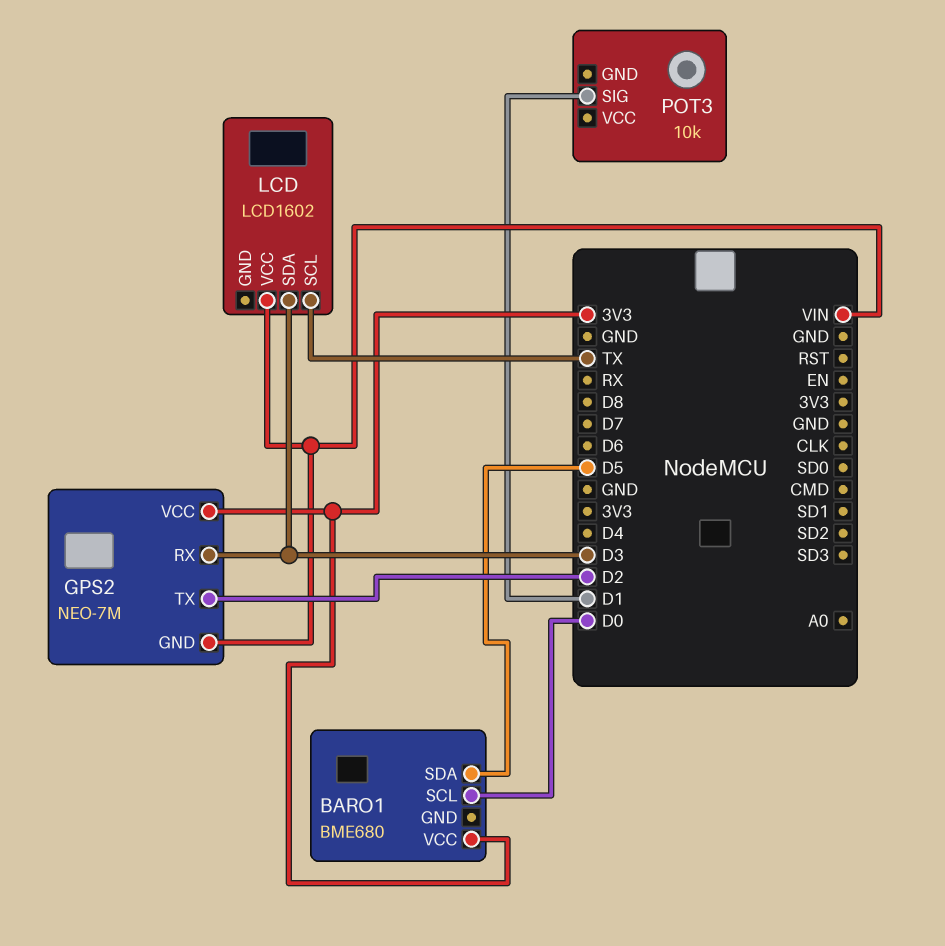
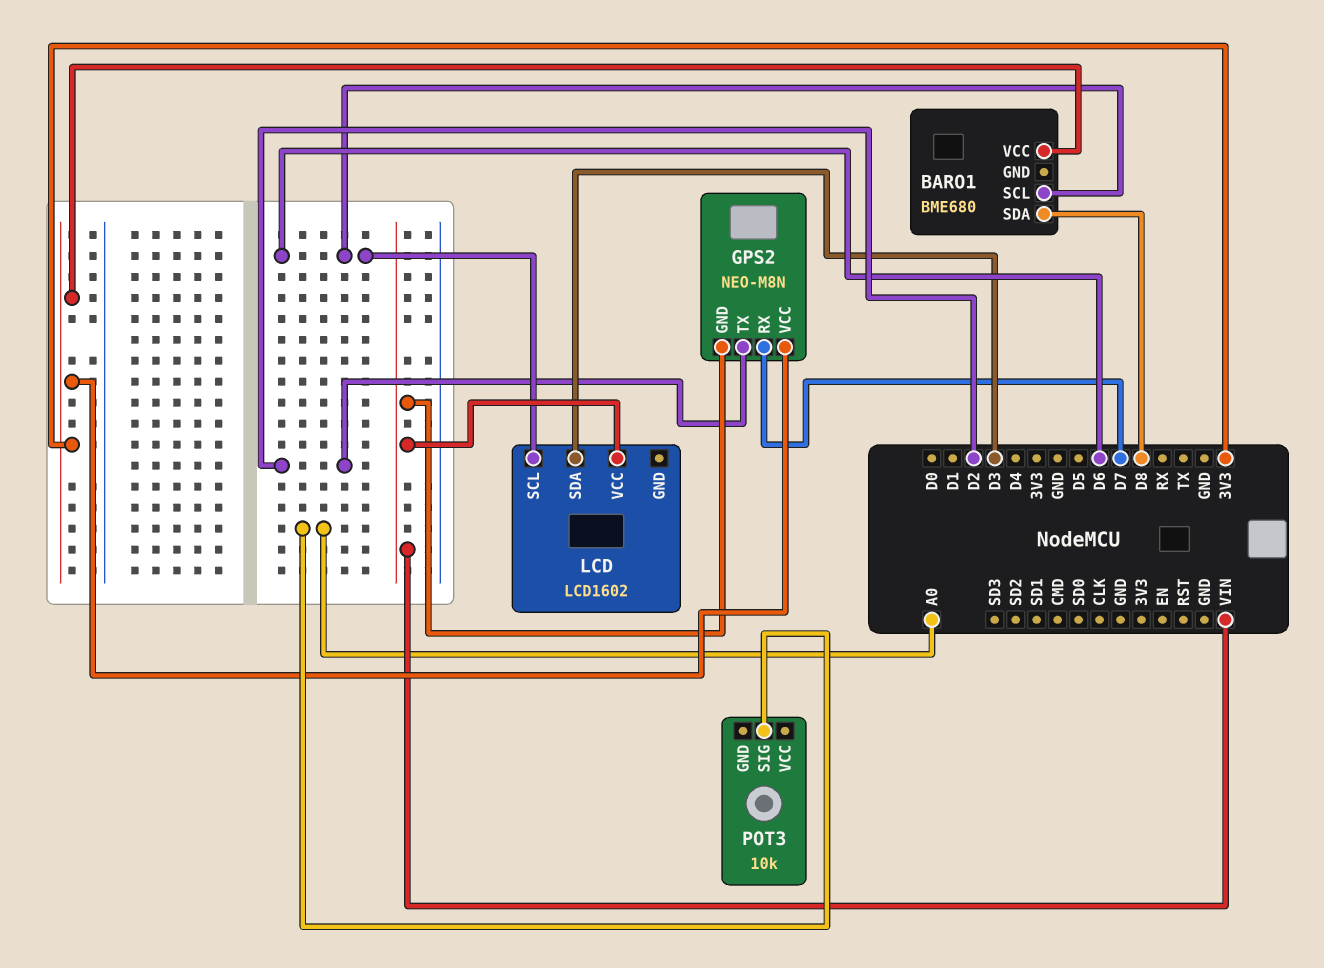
BARO1 pin SCL: D0 -> D6
BARO1 pin SDA: D5 -> D8
GPS2: NEO-7M -> NEO-M8N
GPS2 pin RX: D3 -> D7
LCD pin SCL: TX -> D6
POT3 pin SIG: D1 -> A0

